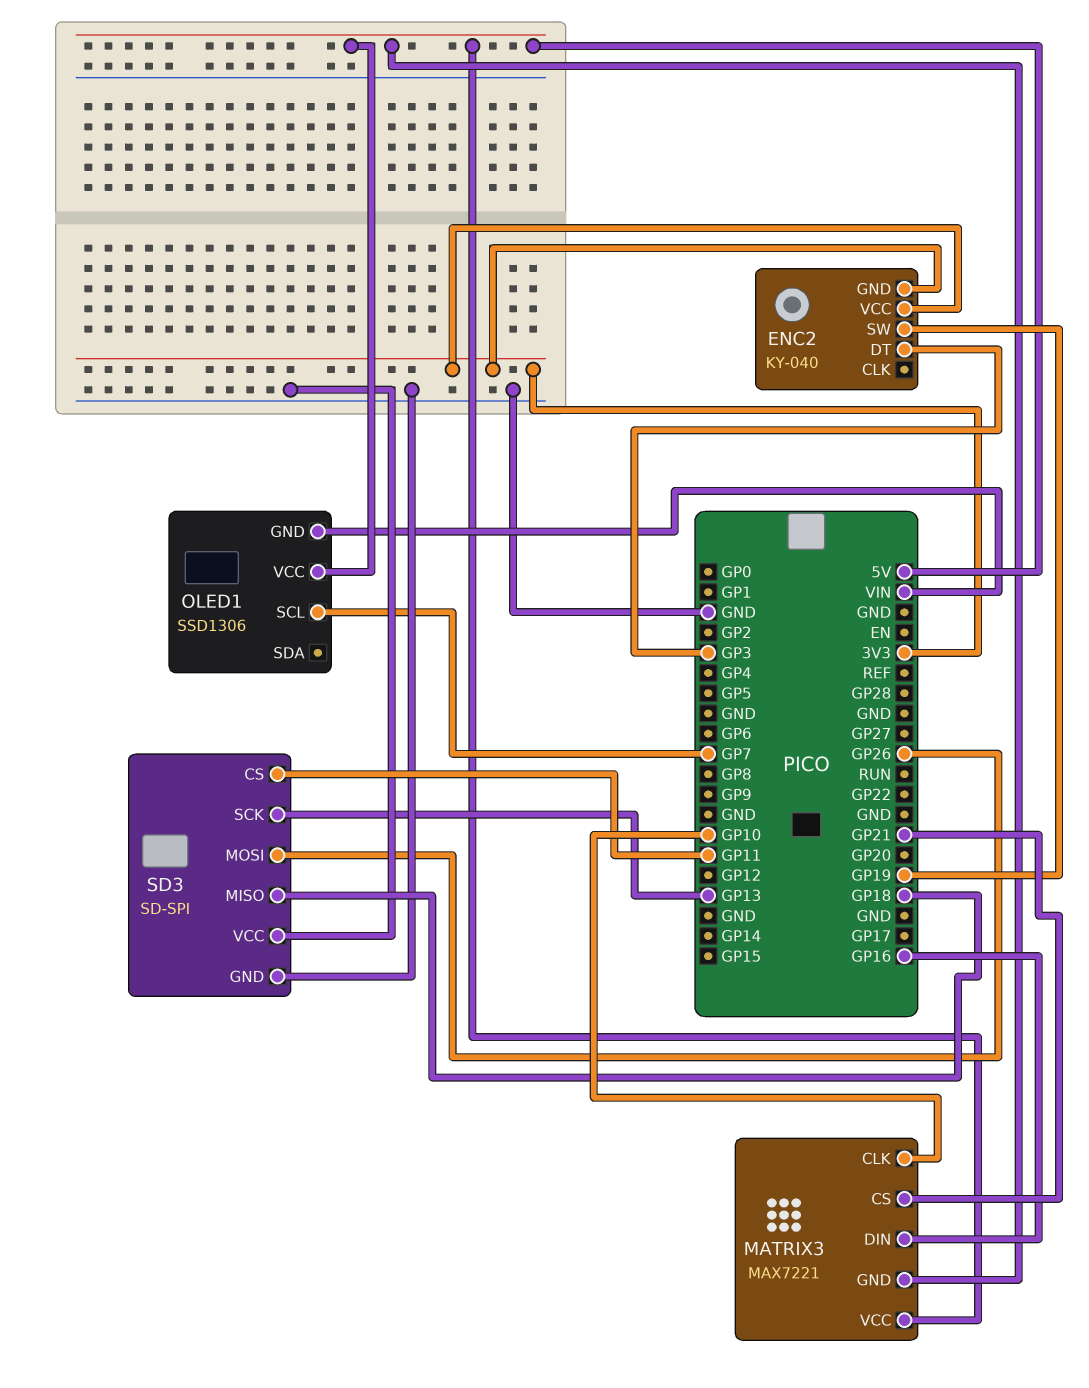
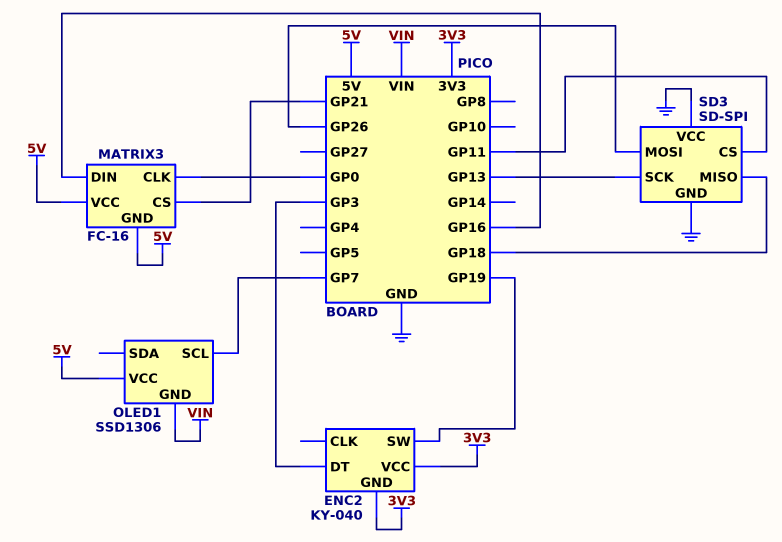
MATRIX3: MAX7221 -> FC-16
MATRIX3 pin CLK: GP10 -> GP0

